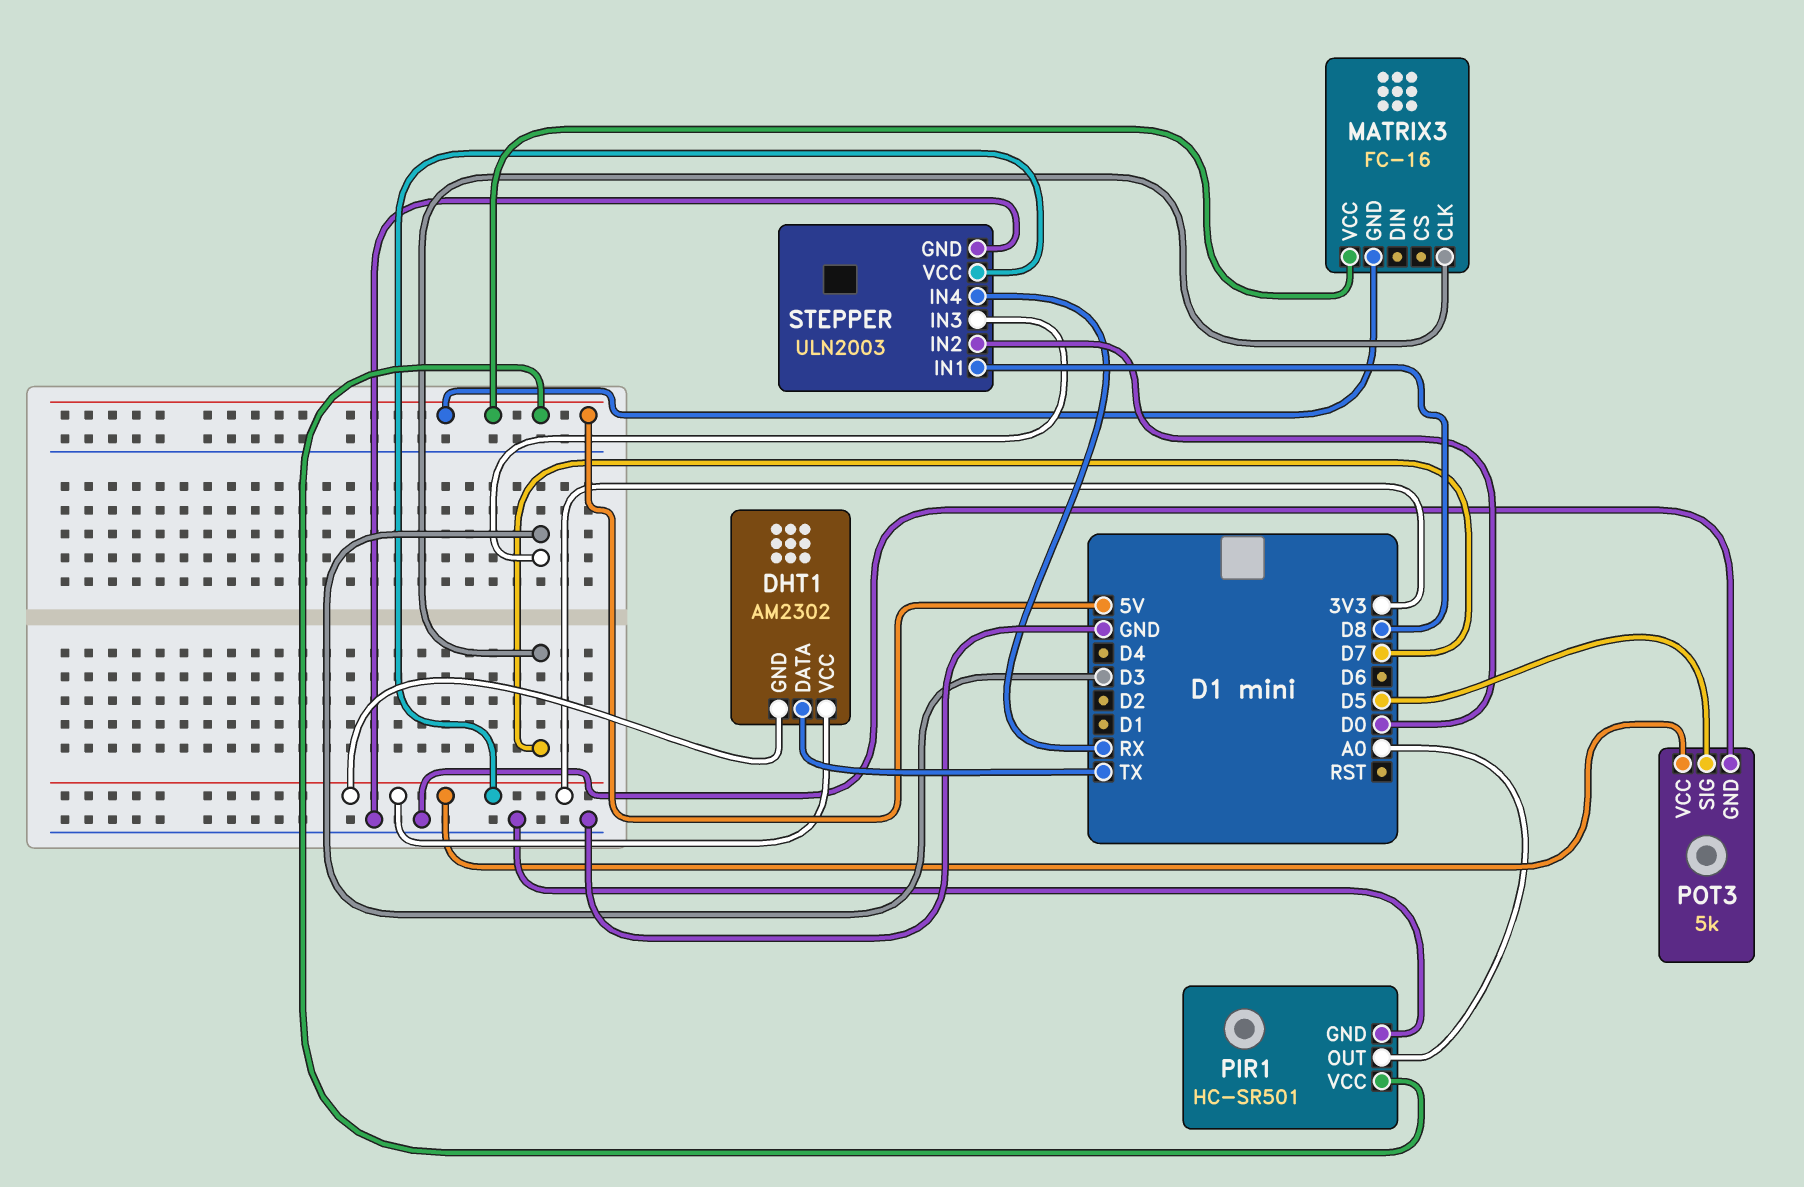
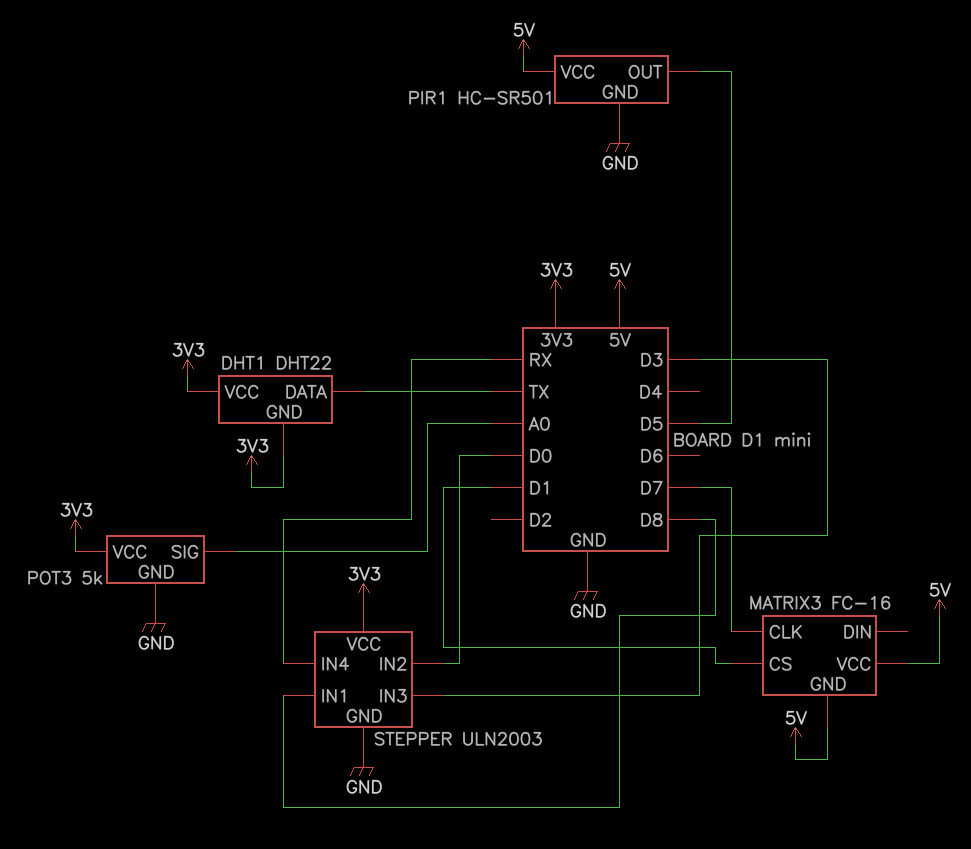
DHT1: AM2302 -> DHT22
MATRIX3 pin CS: none -> D1
PIR1 pin OUT: A0 -> D5
POT3 pin SIG: D5 -> A0

